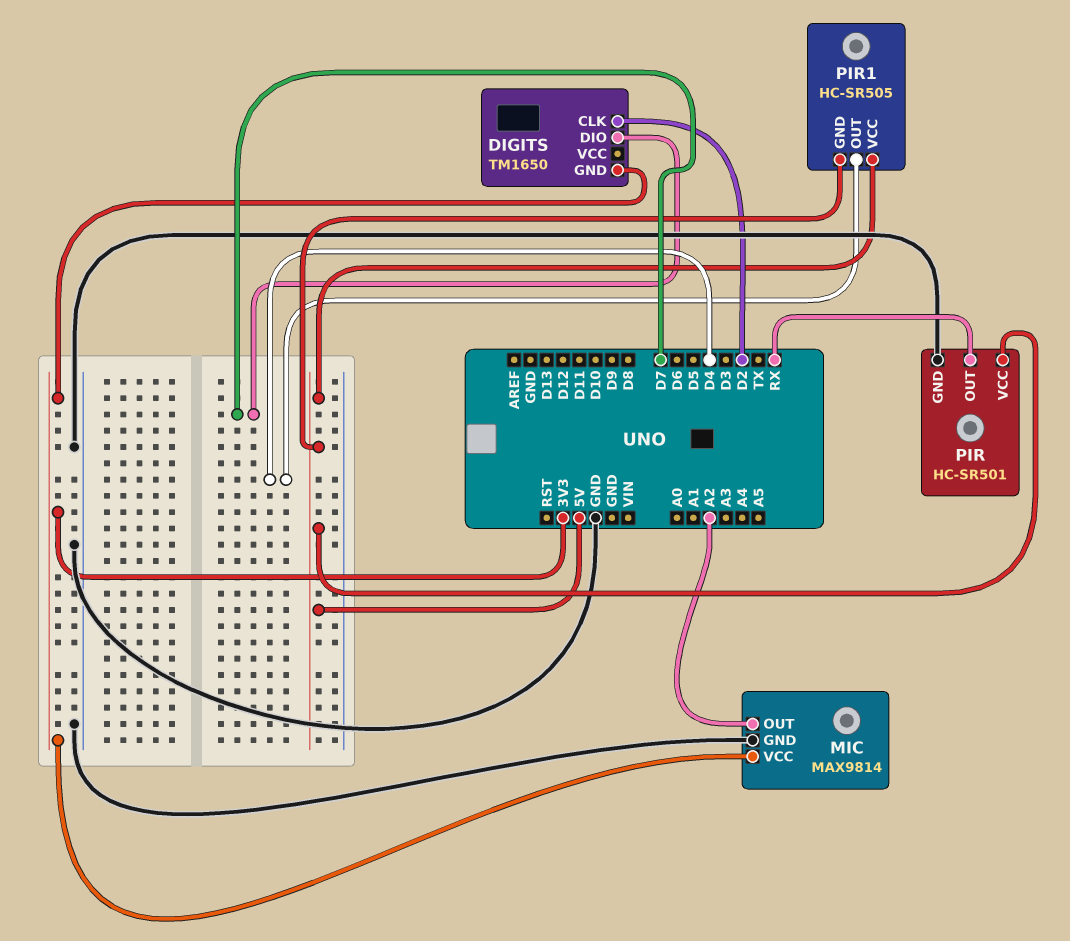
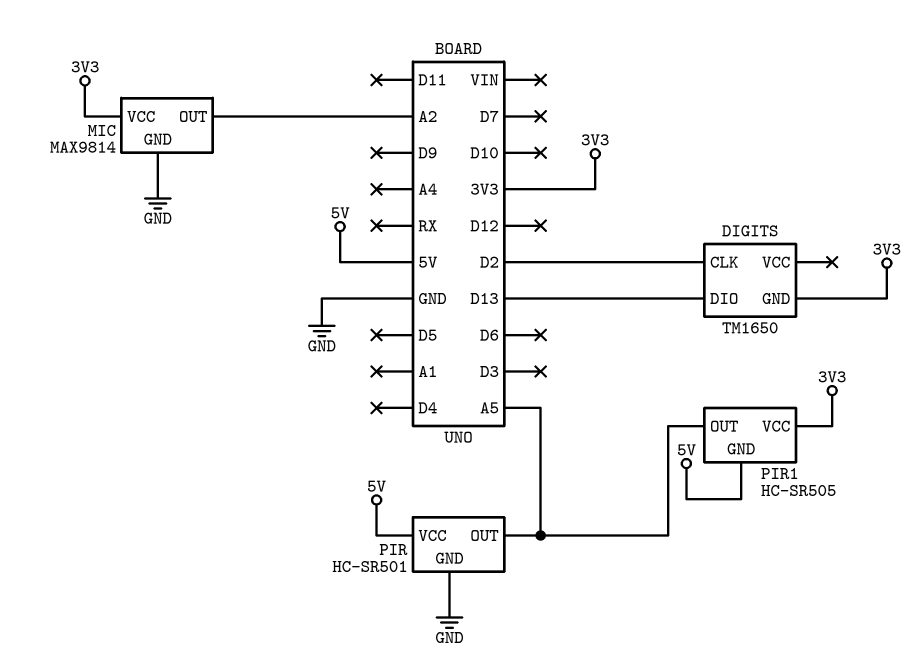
DIGITS pin DIO: D7 -> D13
PIR pin OUT: RX -> A5
PIR1 pin OUT: D4 -> A5
PIR1 pin VCC: 5V -> 3V3

